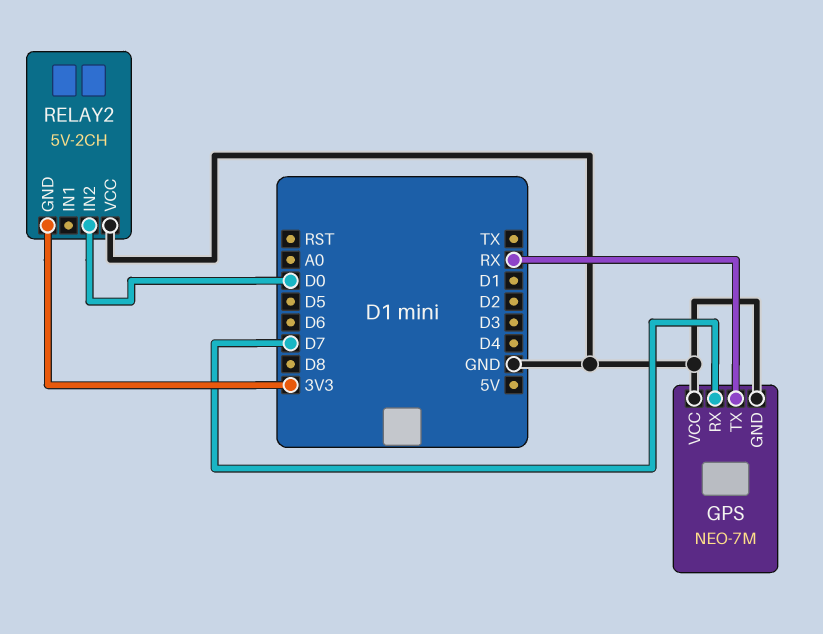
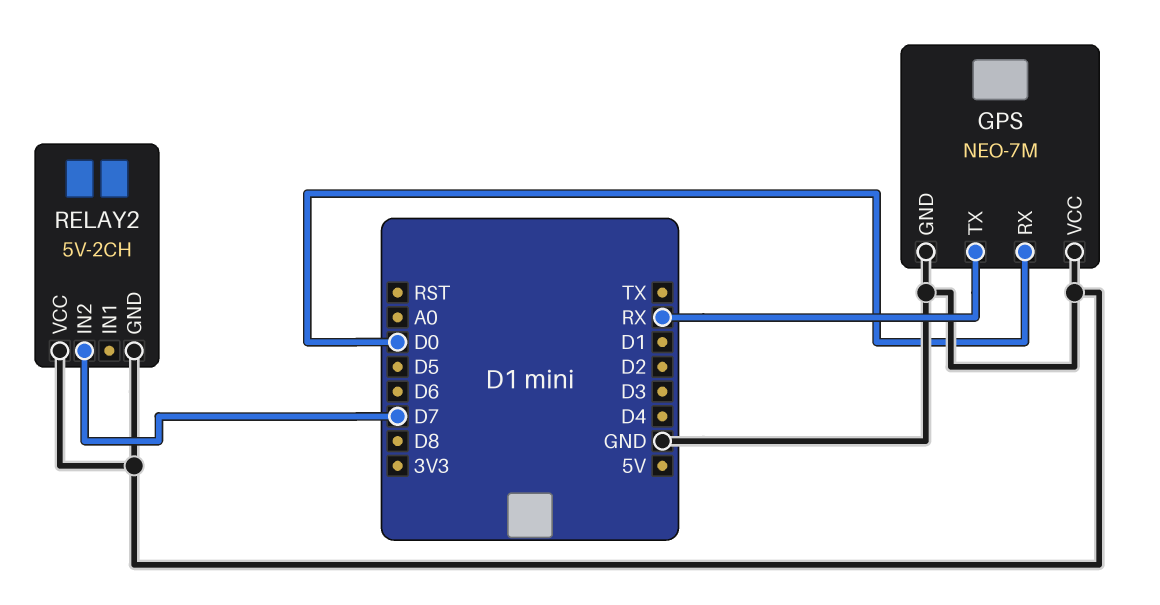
GPS pin RX: D7 -> D0
RELAY2 pin GND: 3V3 -> GND
RELAY2 pin IN2: D0 -> D7

